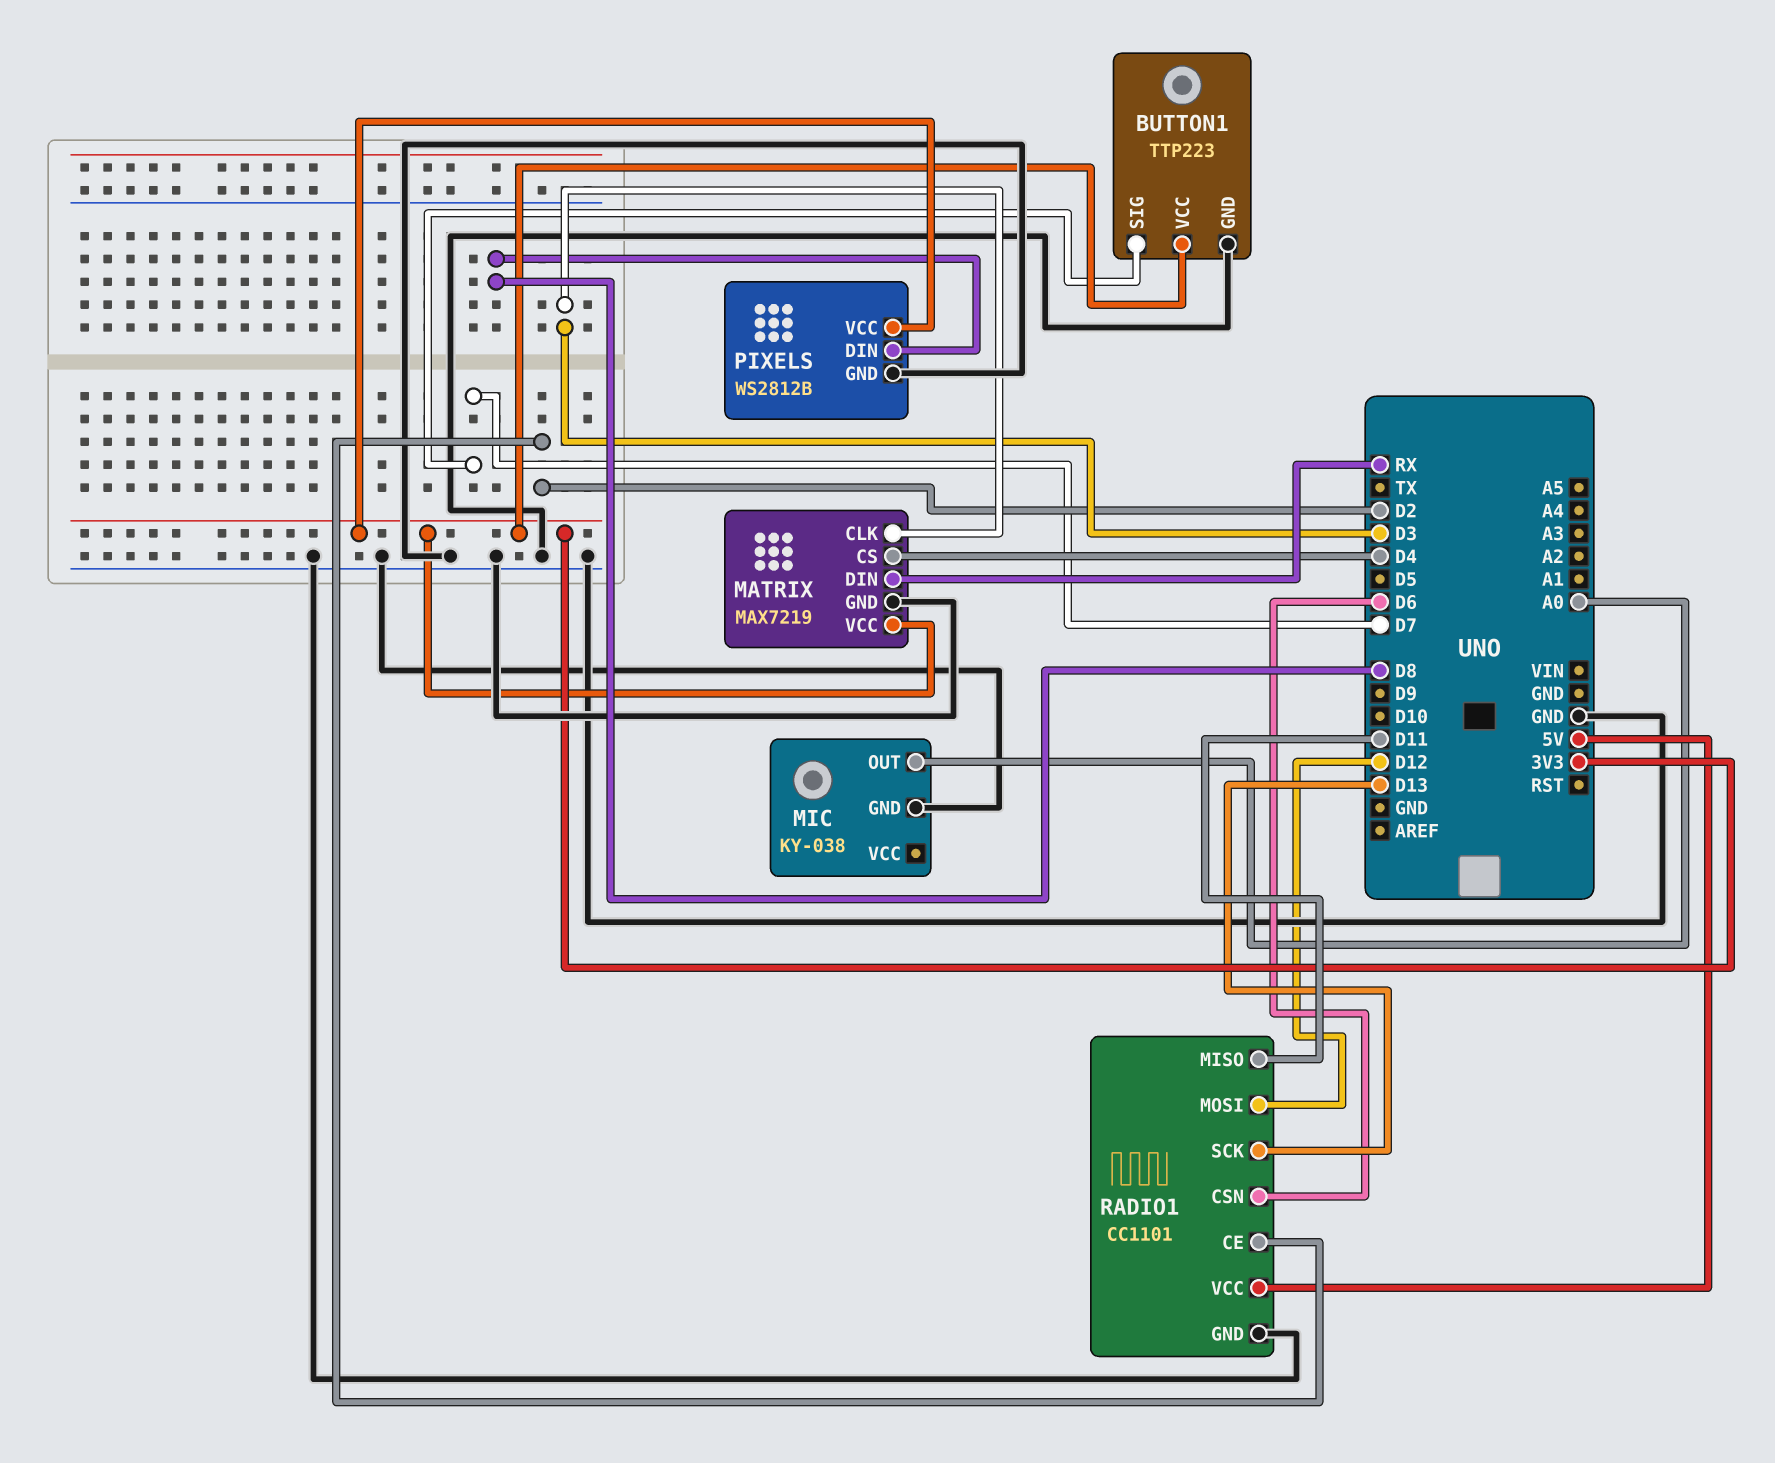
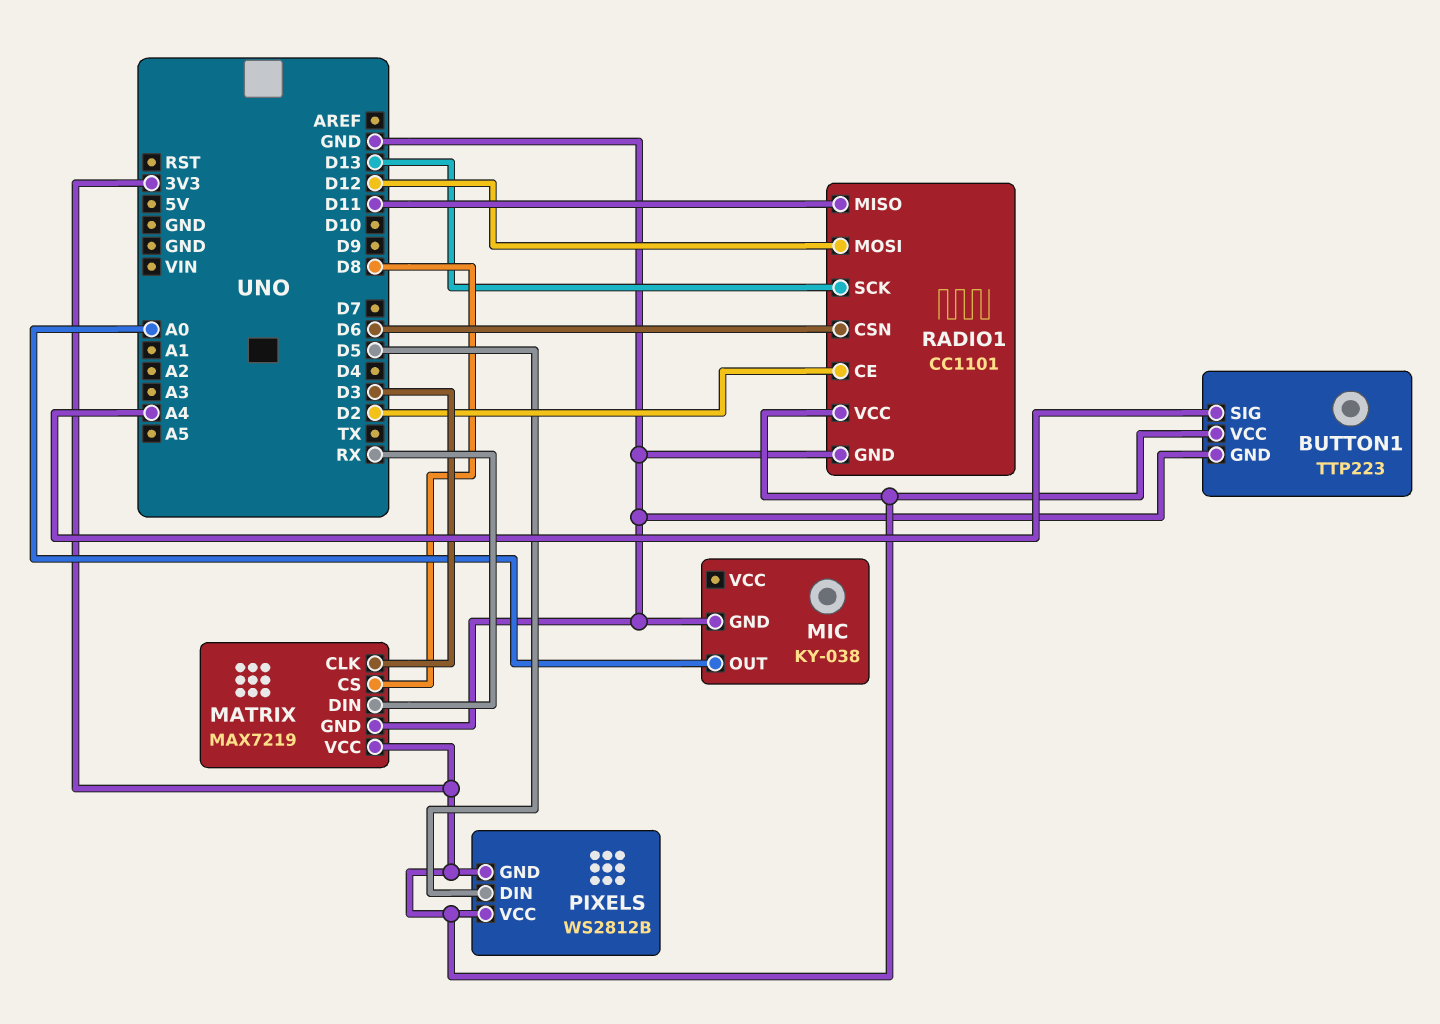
BUTTON1 pin SIG: D7 -> A4
MATRIX pin CS: D4 -> D8
PIXELS pin DIN: D8 -> D5
PIXELS pin GND: GND -> 3V3
RADIO1 pin VCC: 5V -> 3V3

